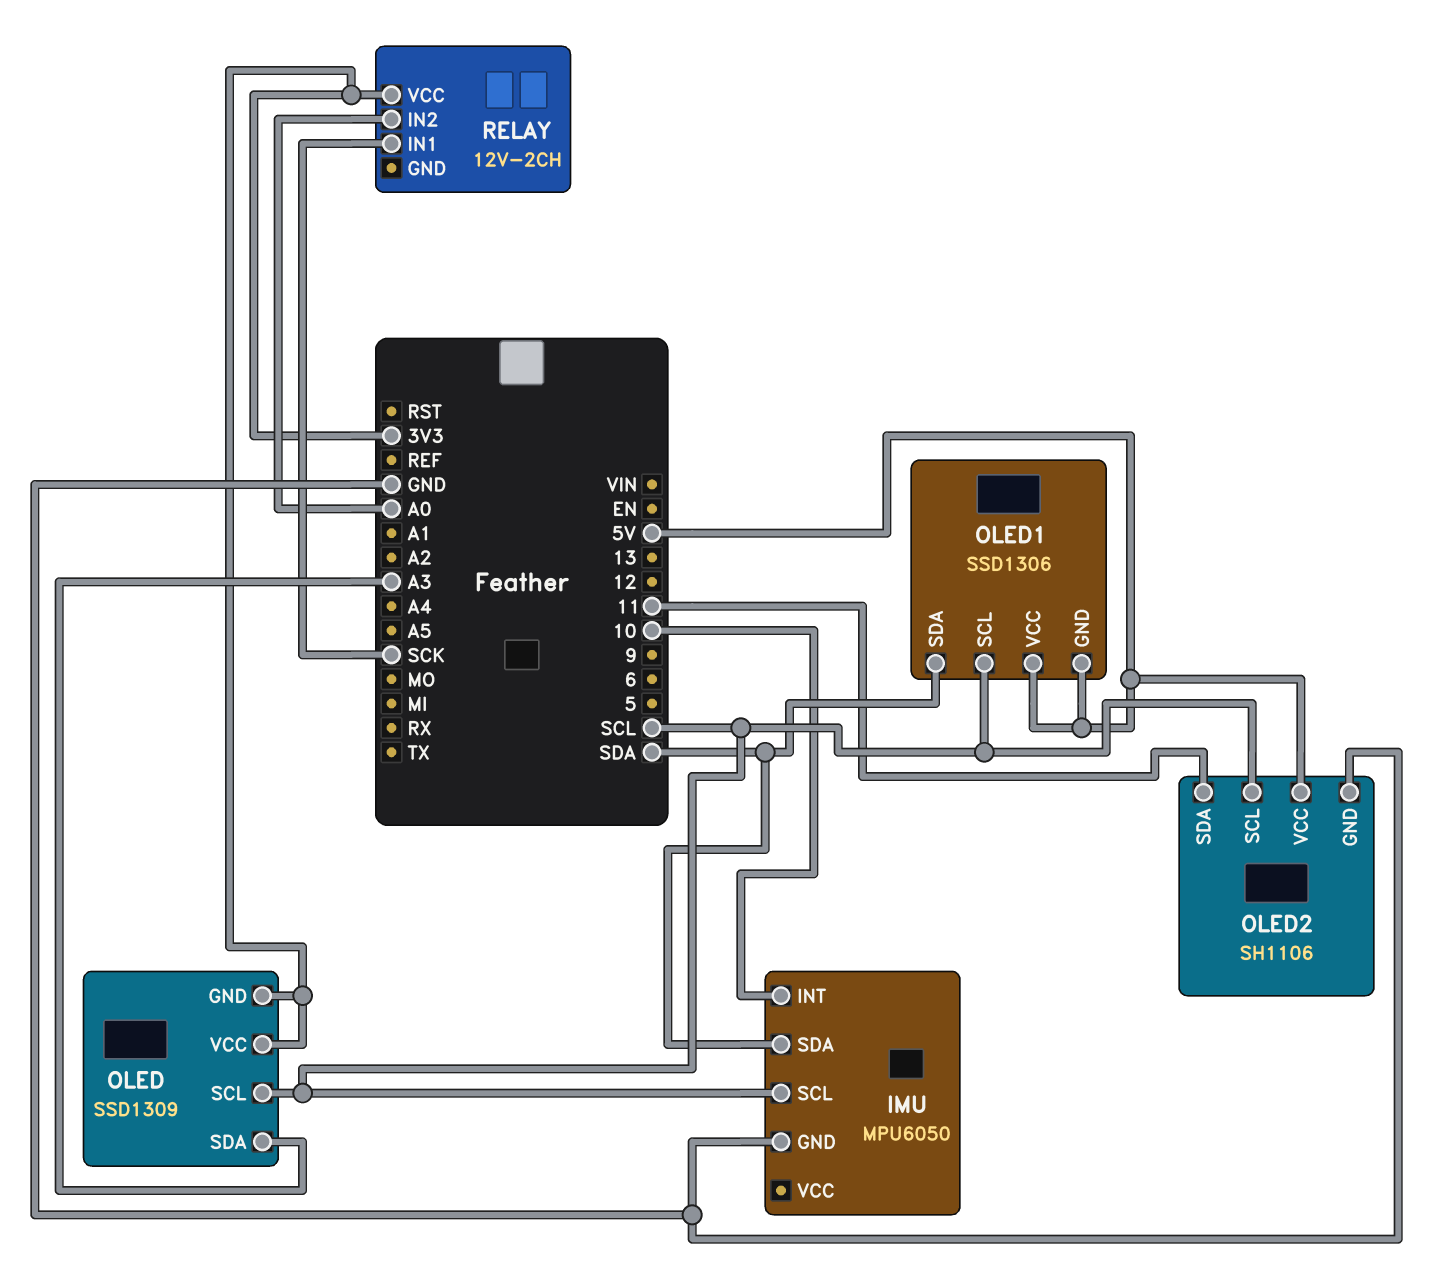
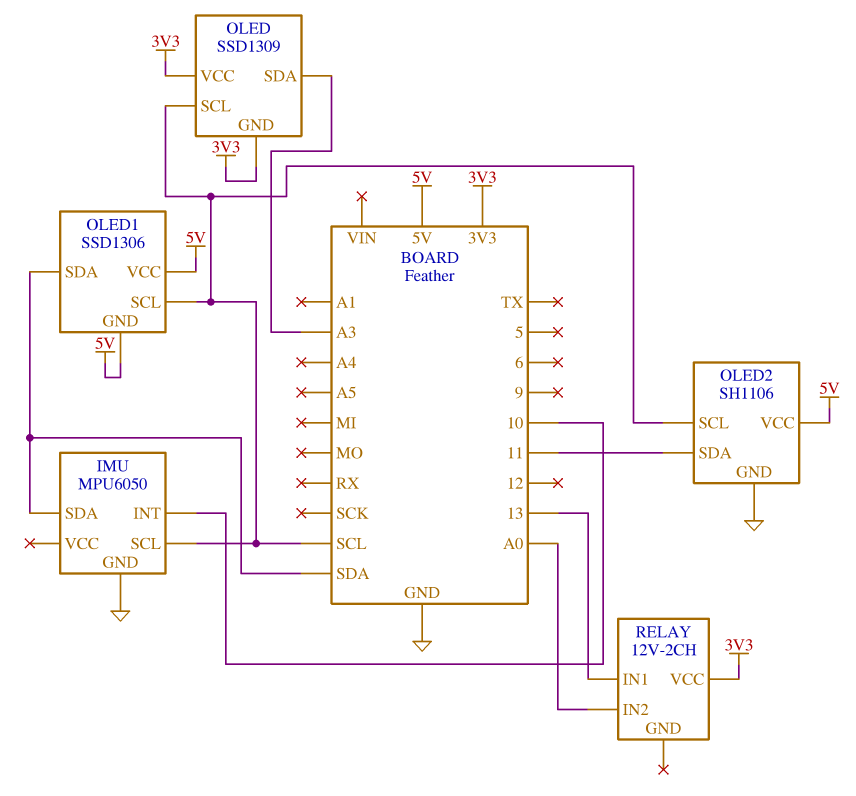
RELAY pin IN1: SCK -> 13

